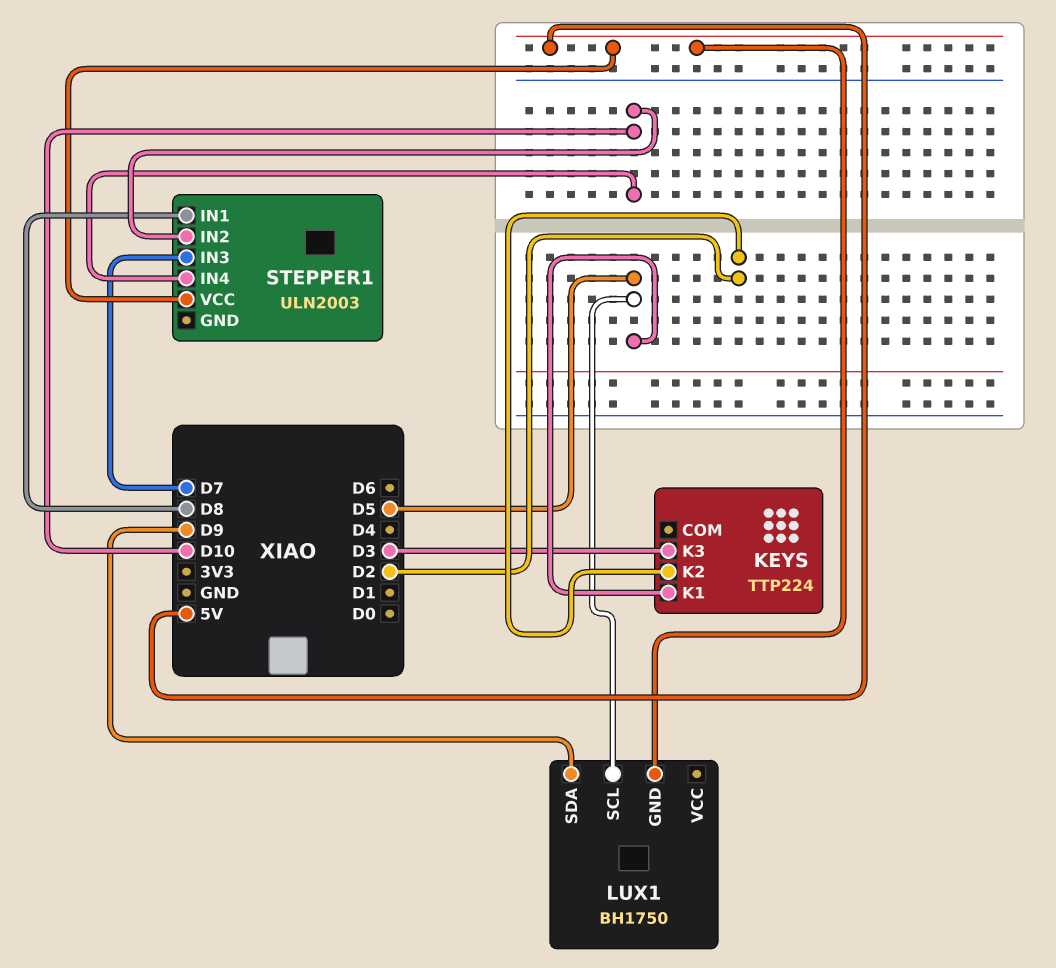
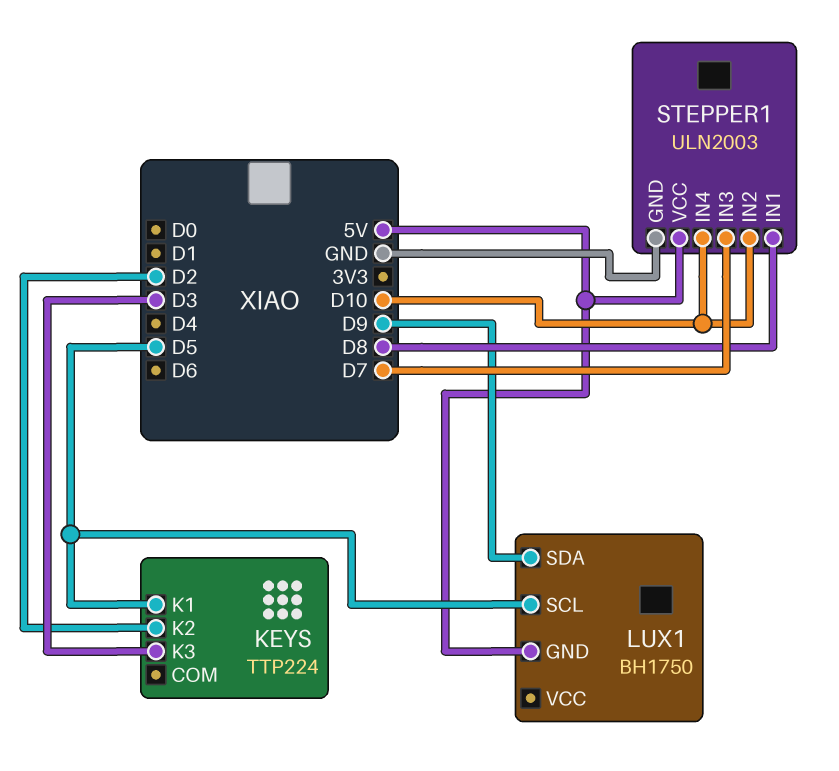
STEPPER1 pin GND: none -> GND

